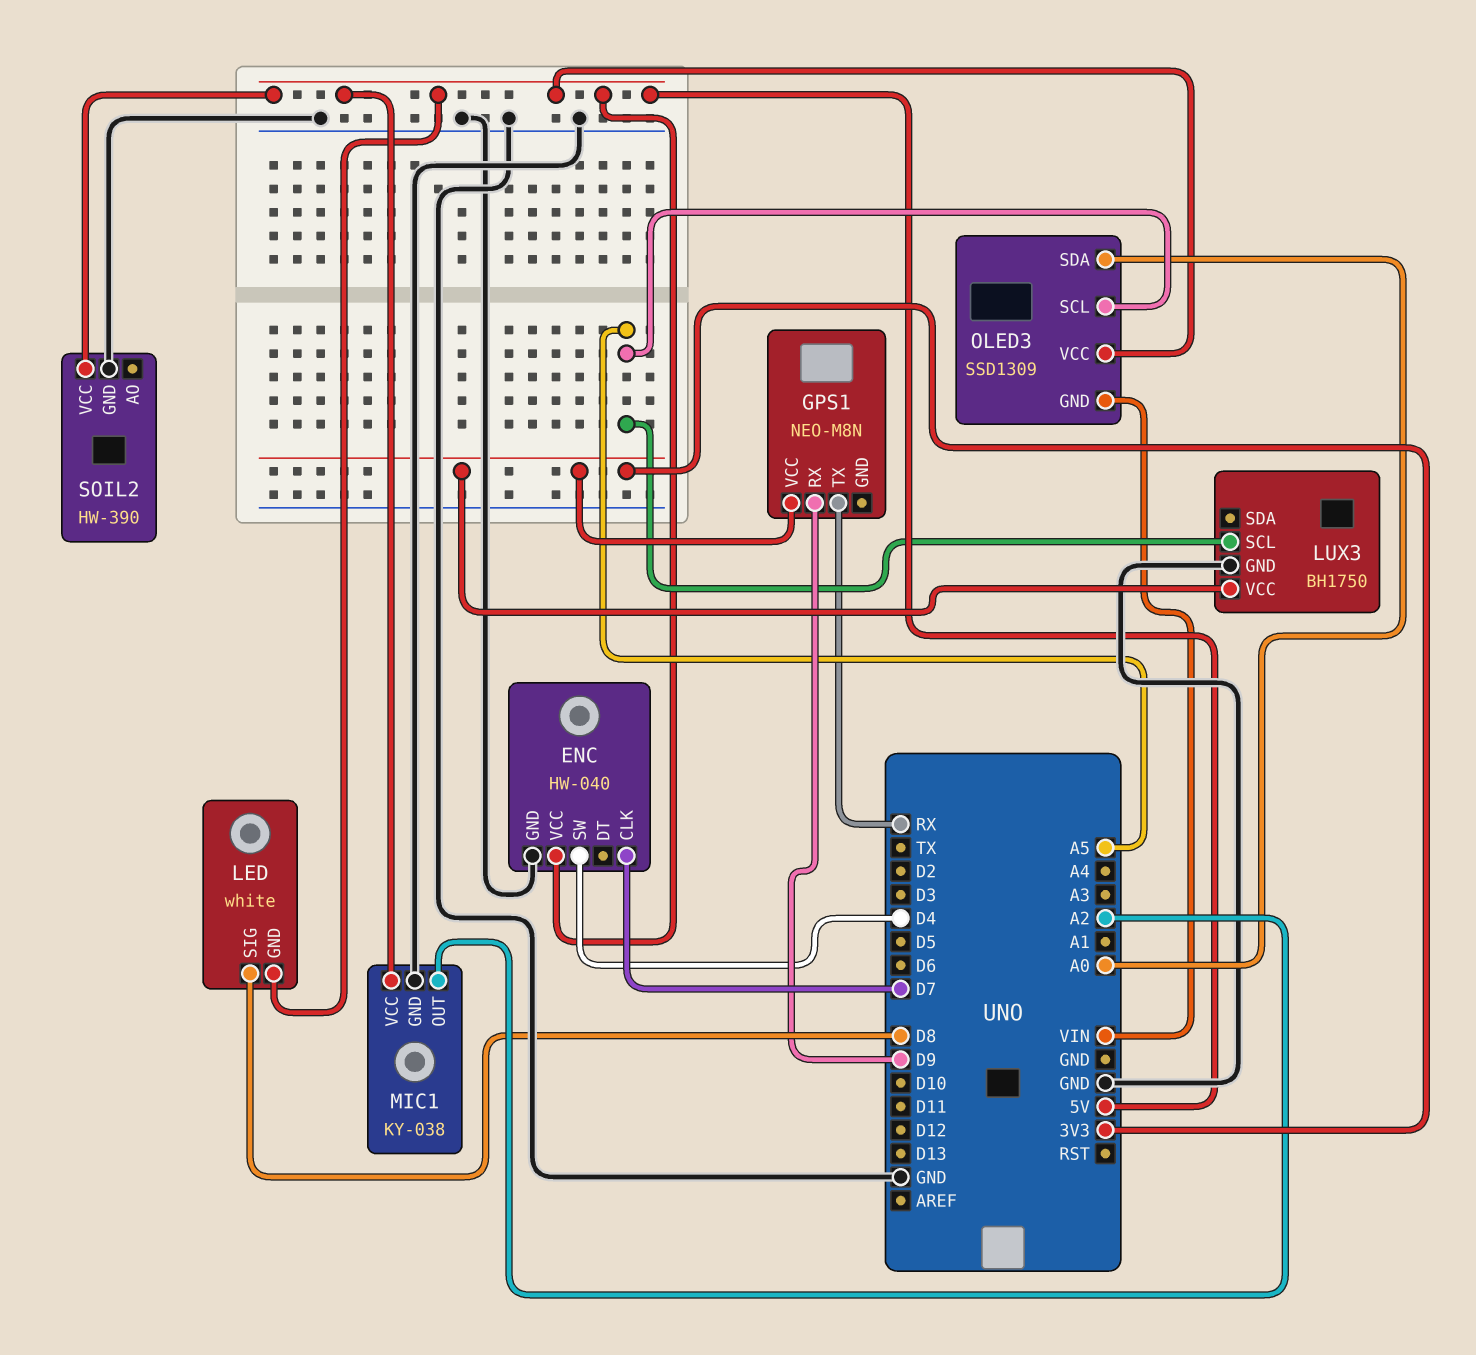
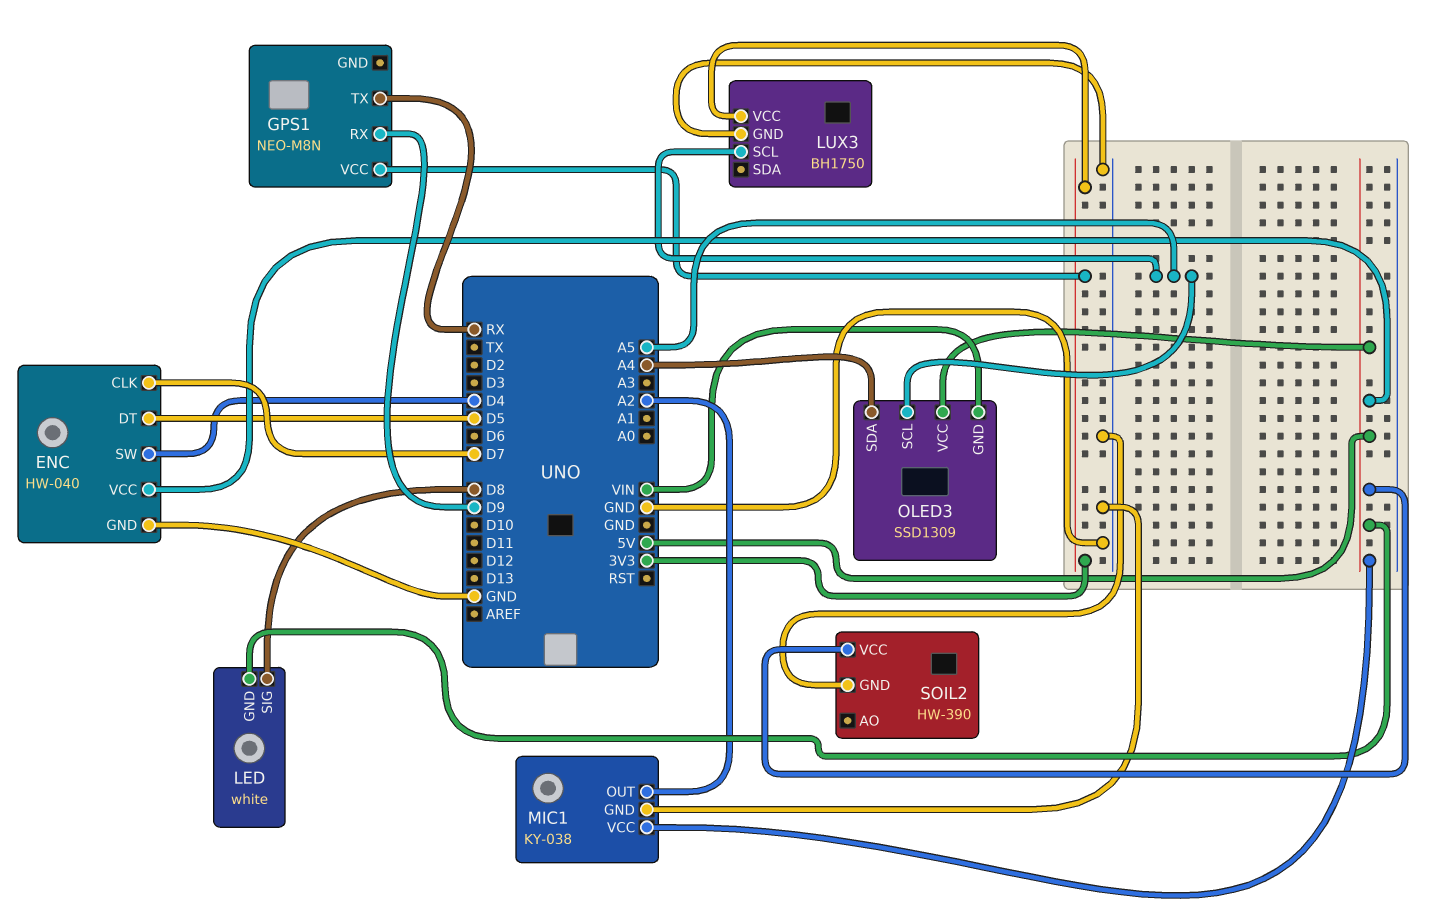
ENC pin DT: none -> D5
OLED3 pin SDA: A0 -> A4

